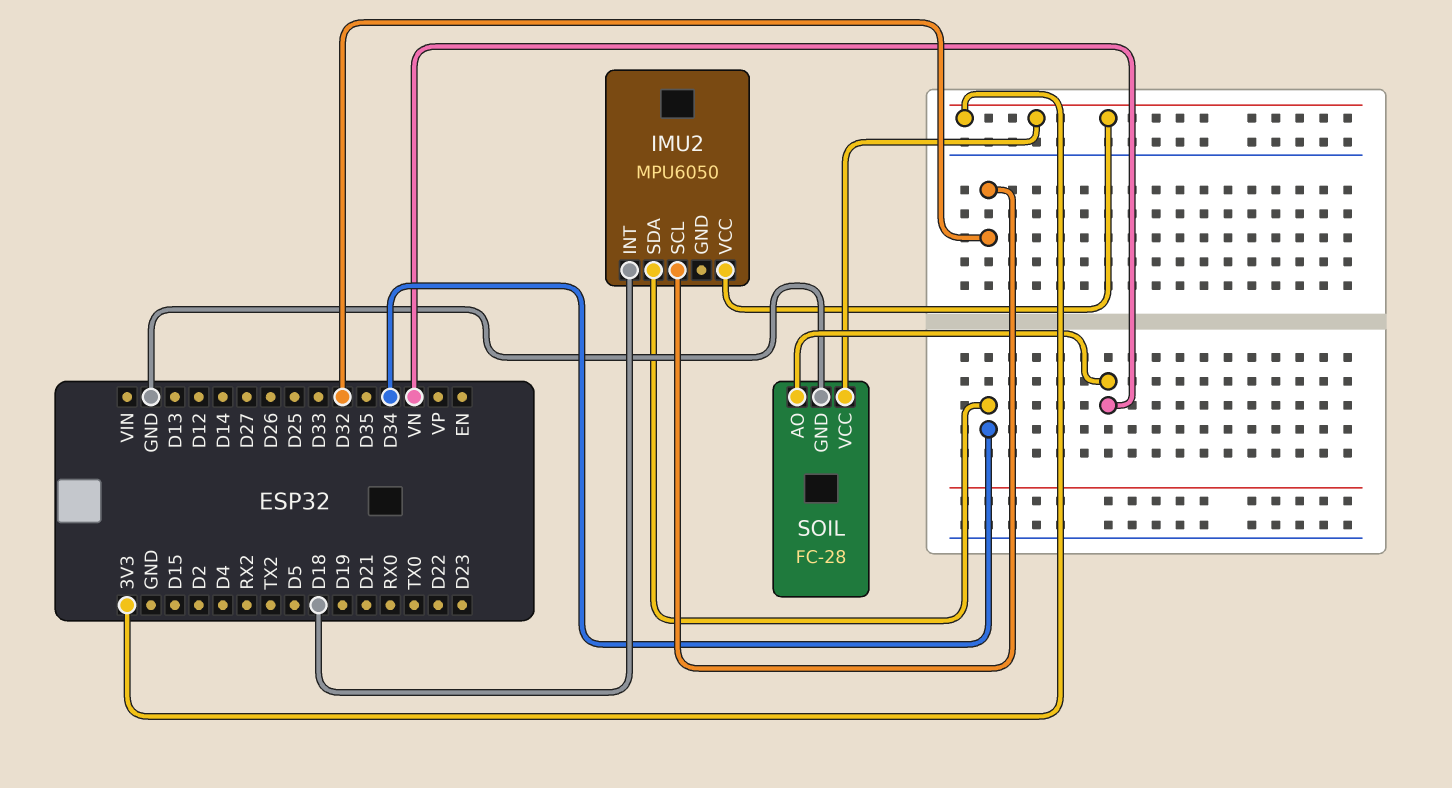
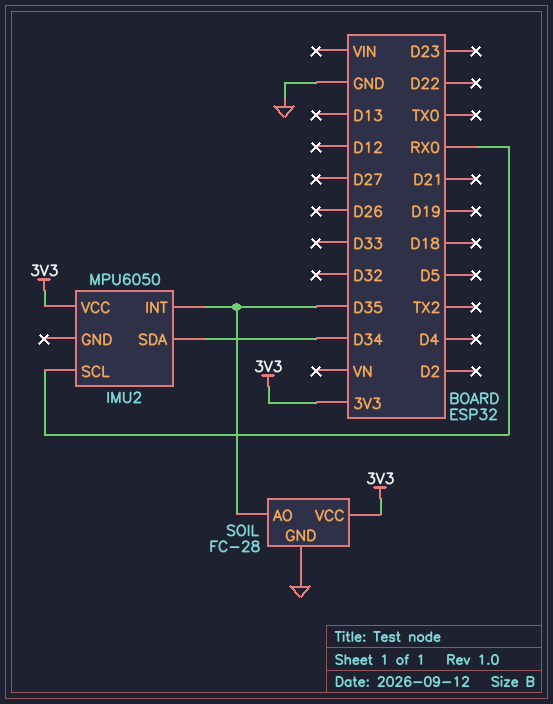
IMU2 pin INT: D18 -> D35
IMU2 pin SCL: D32 -> RX0
SOIL pin AO: VN -> D35

